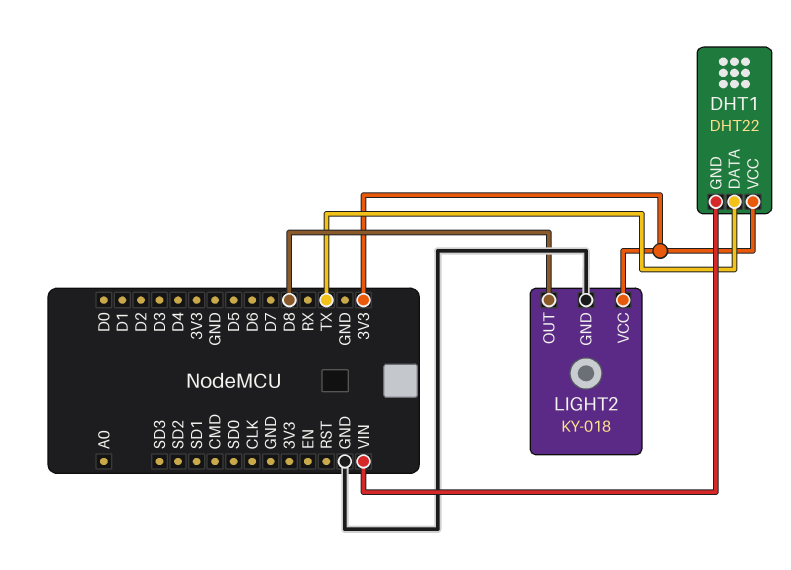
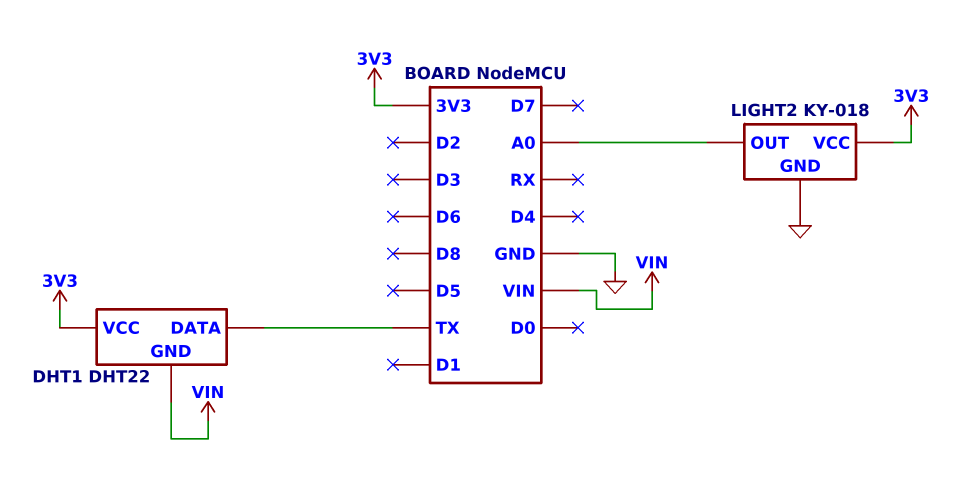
LIGHT2 pin OUT: D8 -> A0

